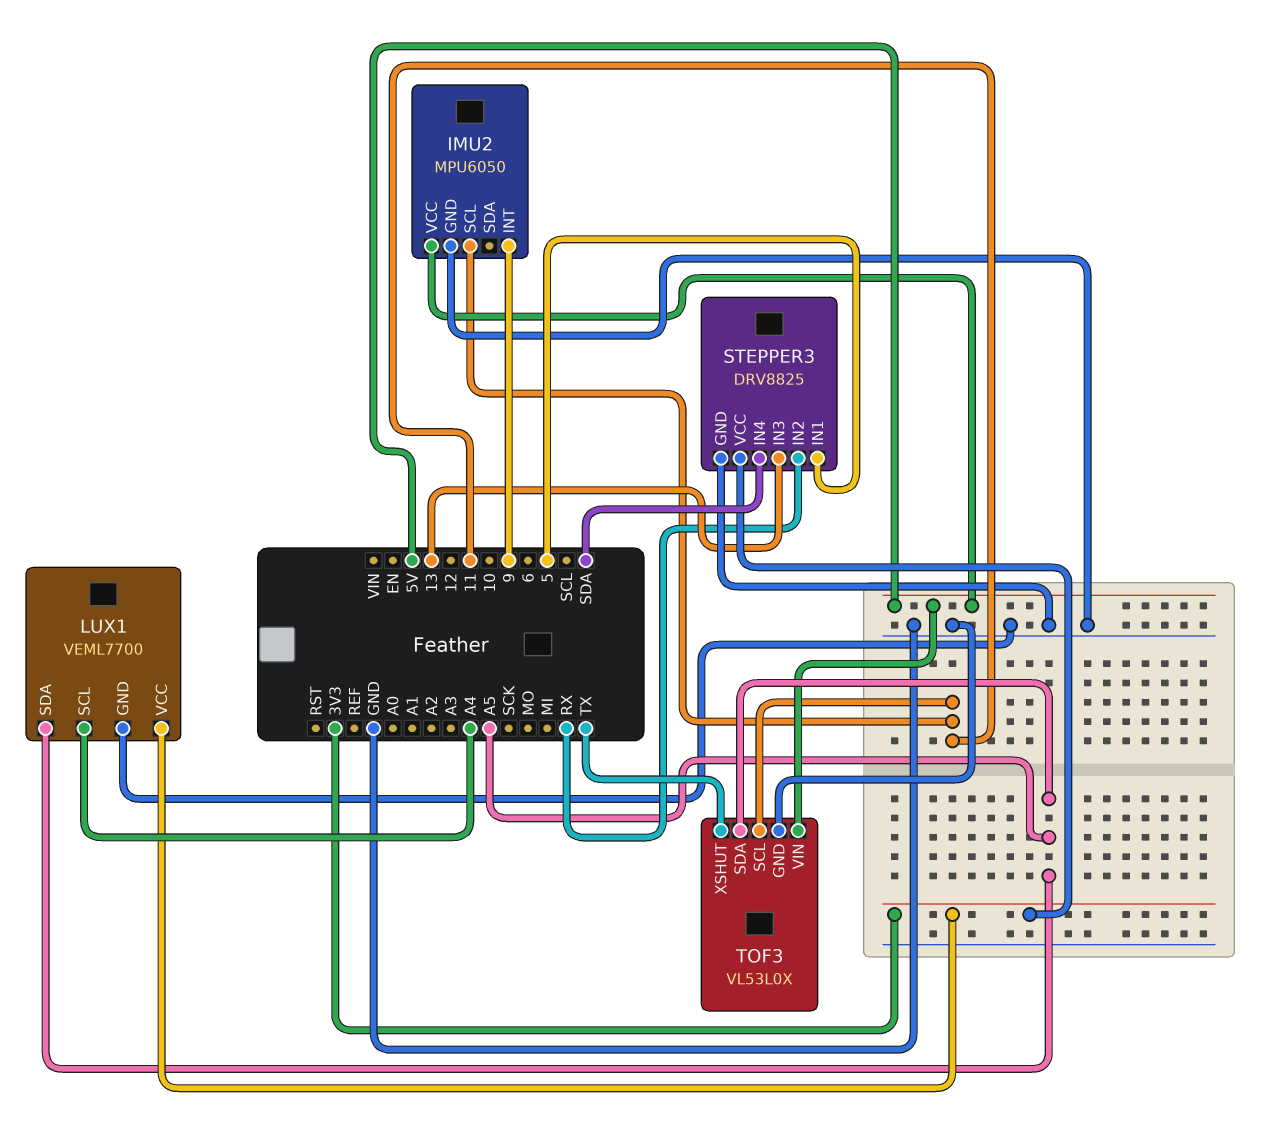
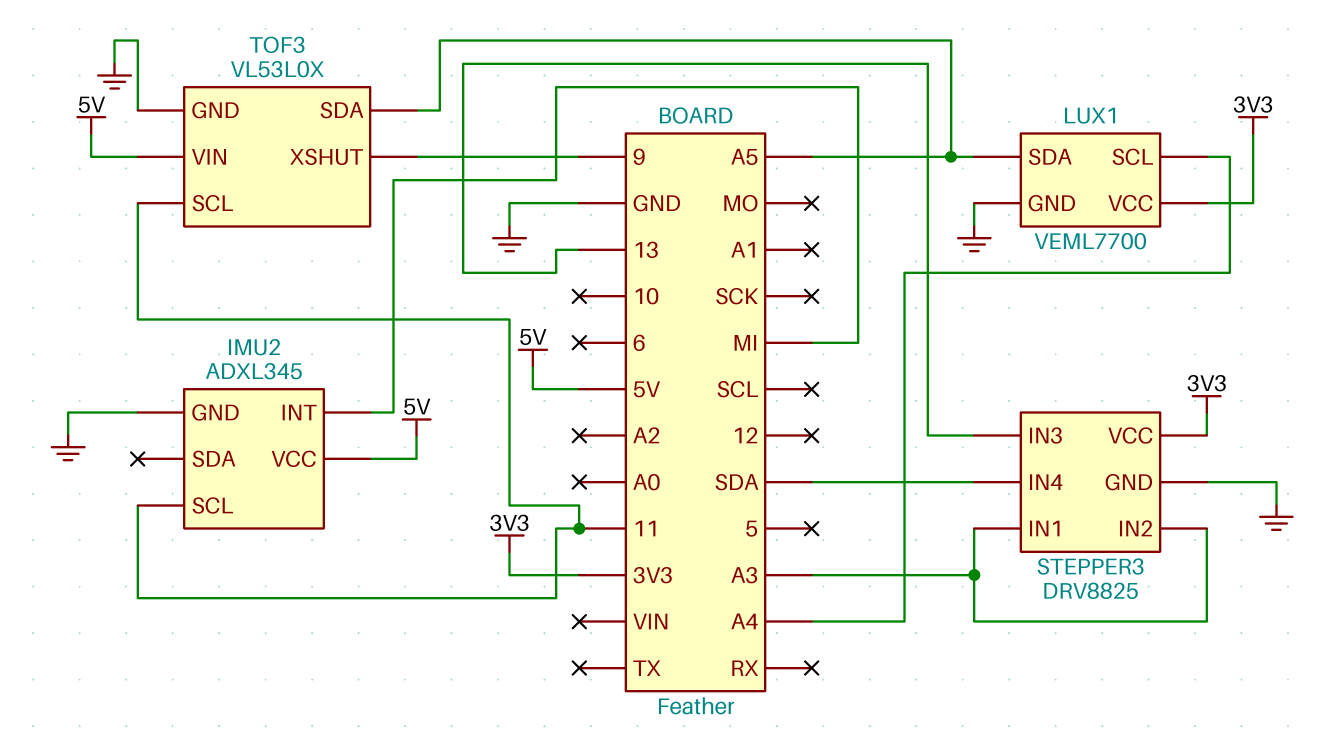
IMU2: MPU6050 -> ADXL345
IMU2 pin INT: 9 -> MI
STEPPER3 pin IN1: 5 -> A3
STEPPER3 pin IN2: RX -> A3
TOF3 pin XSHUT: TX -> 9

